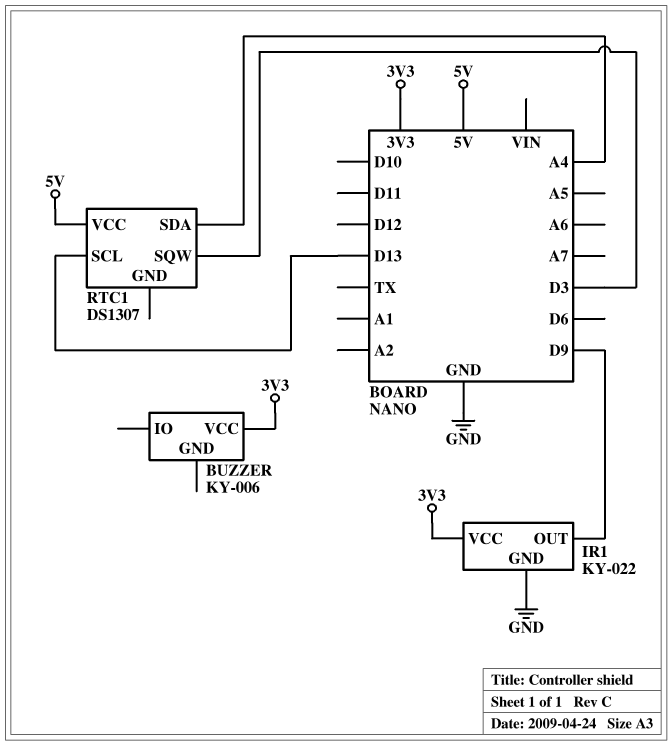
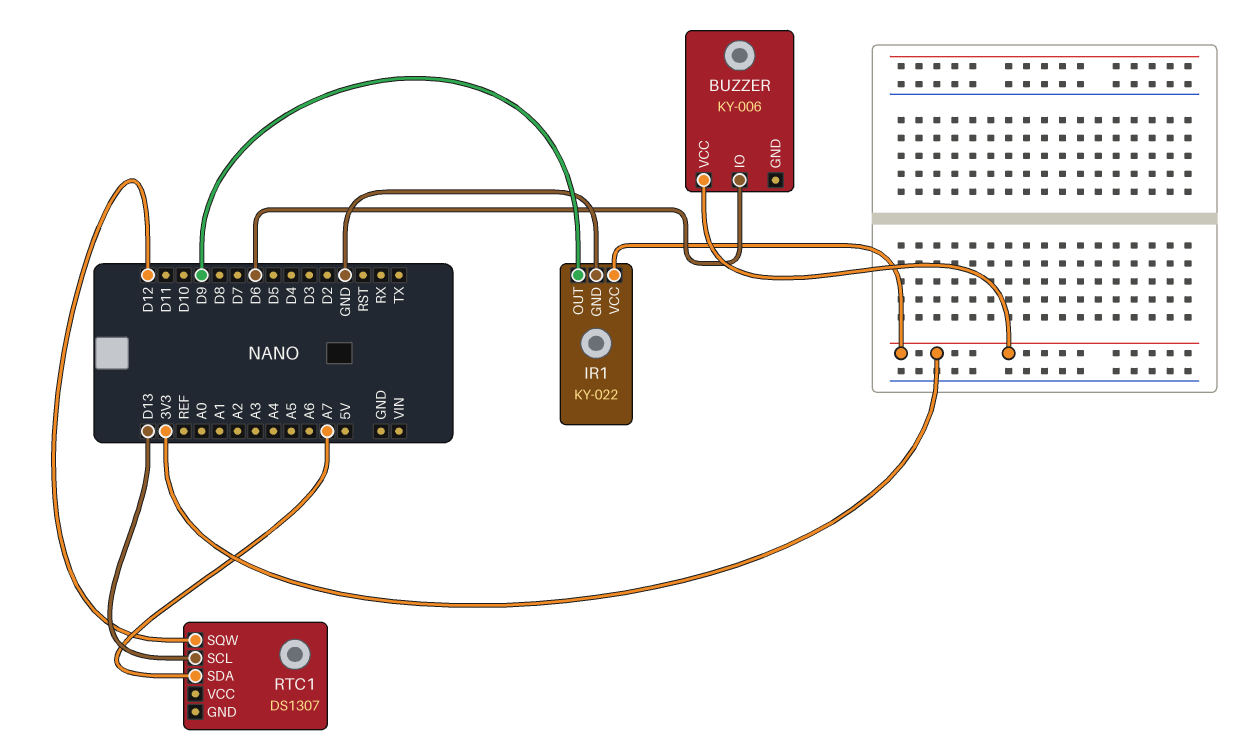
BUZZER pin IO: none -> D6
RTC1 pin SDA: A4 -> A7
RTC1 pin SQW: D3 -> D12
RTC1 pin VCC: 5V -> none

